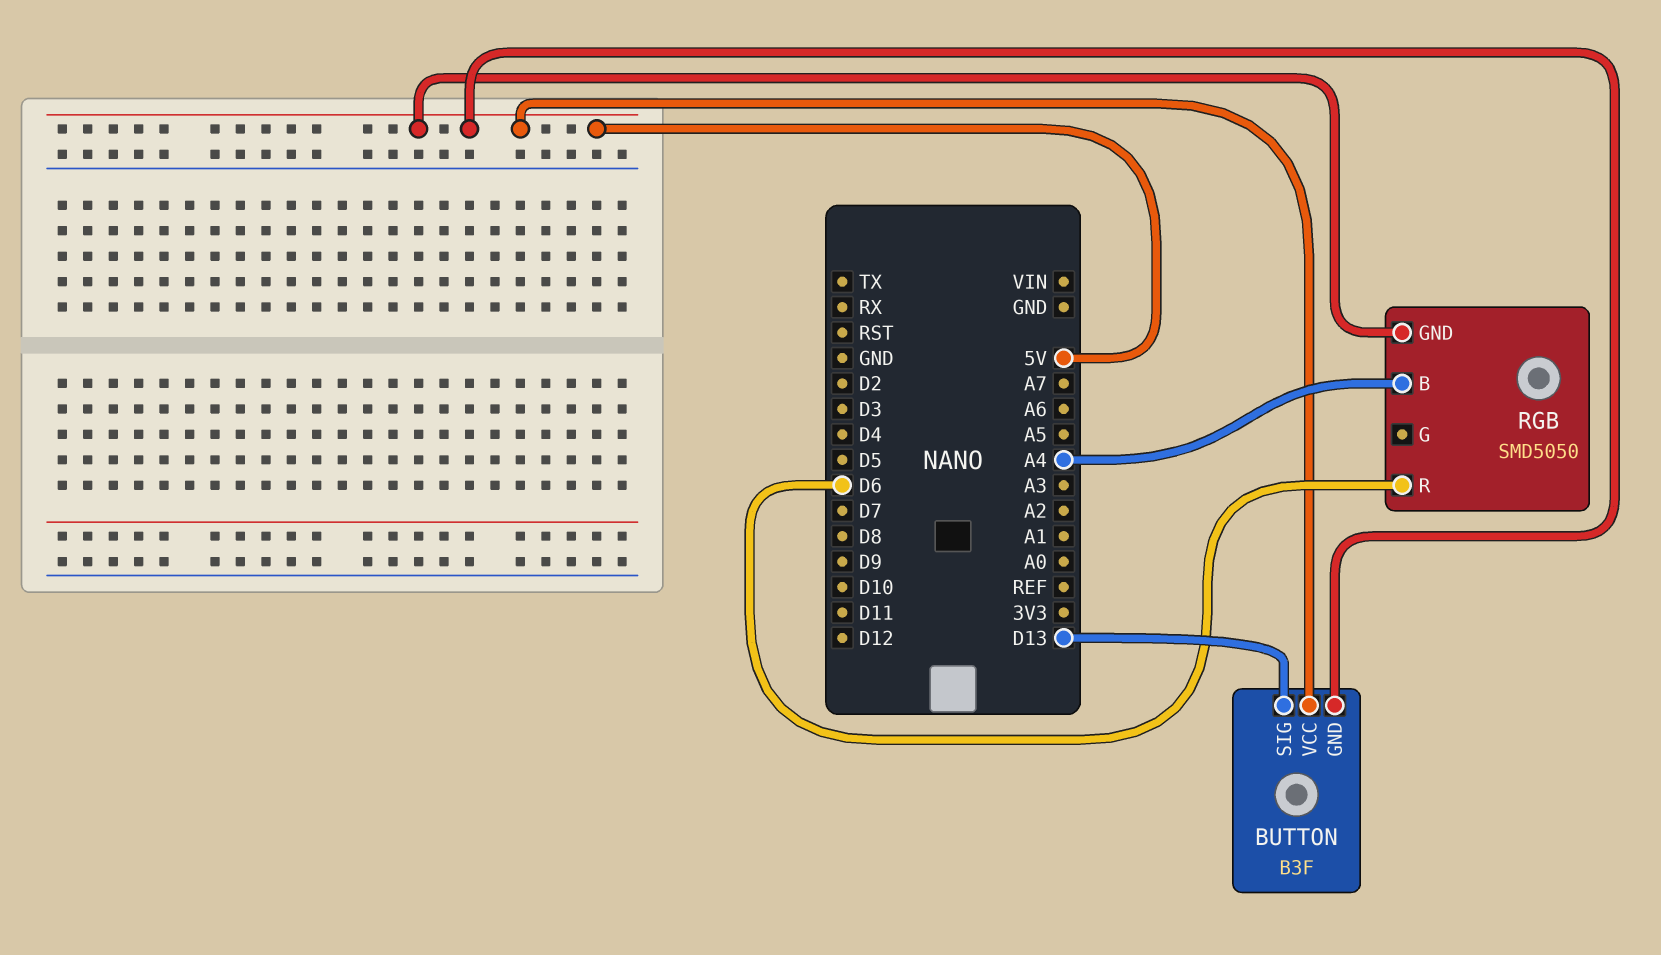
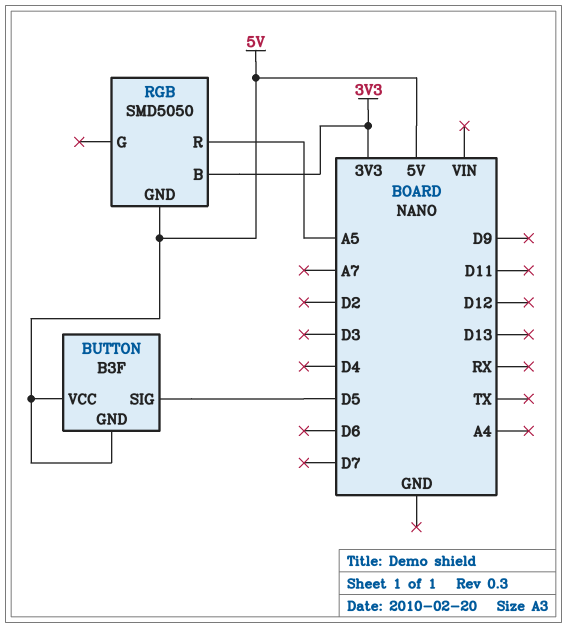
BUTTON pin SIG: D13 -> D5
RGB pin B: A4 -> 3V3
RGB pin R: D6 -> A5

